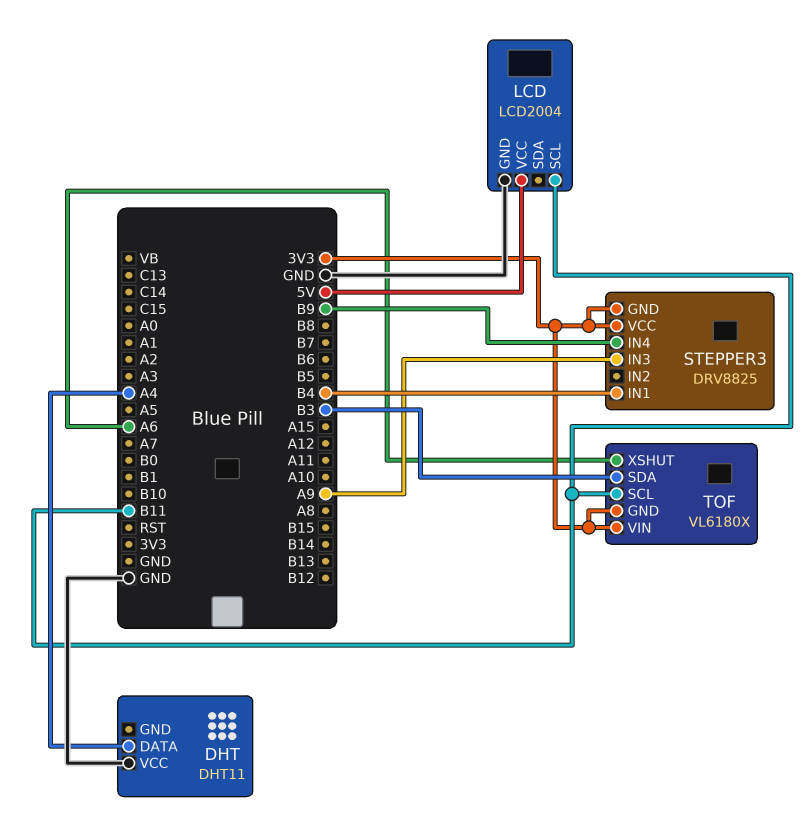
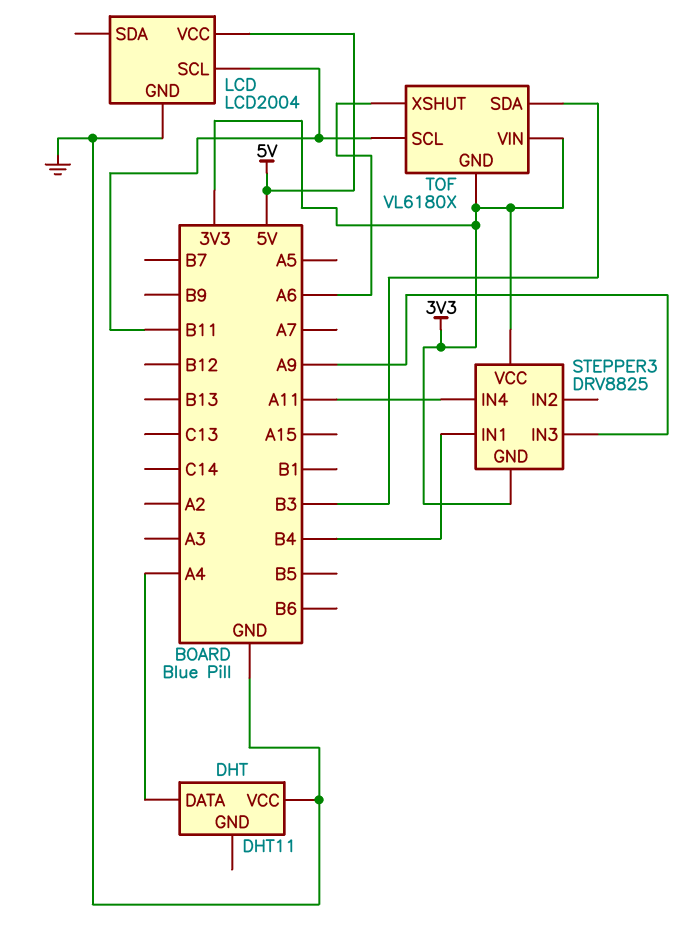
STEPPER3 pin IN4: B9 -> A11

